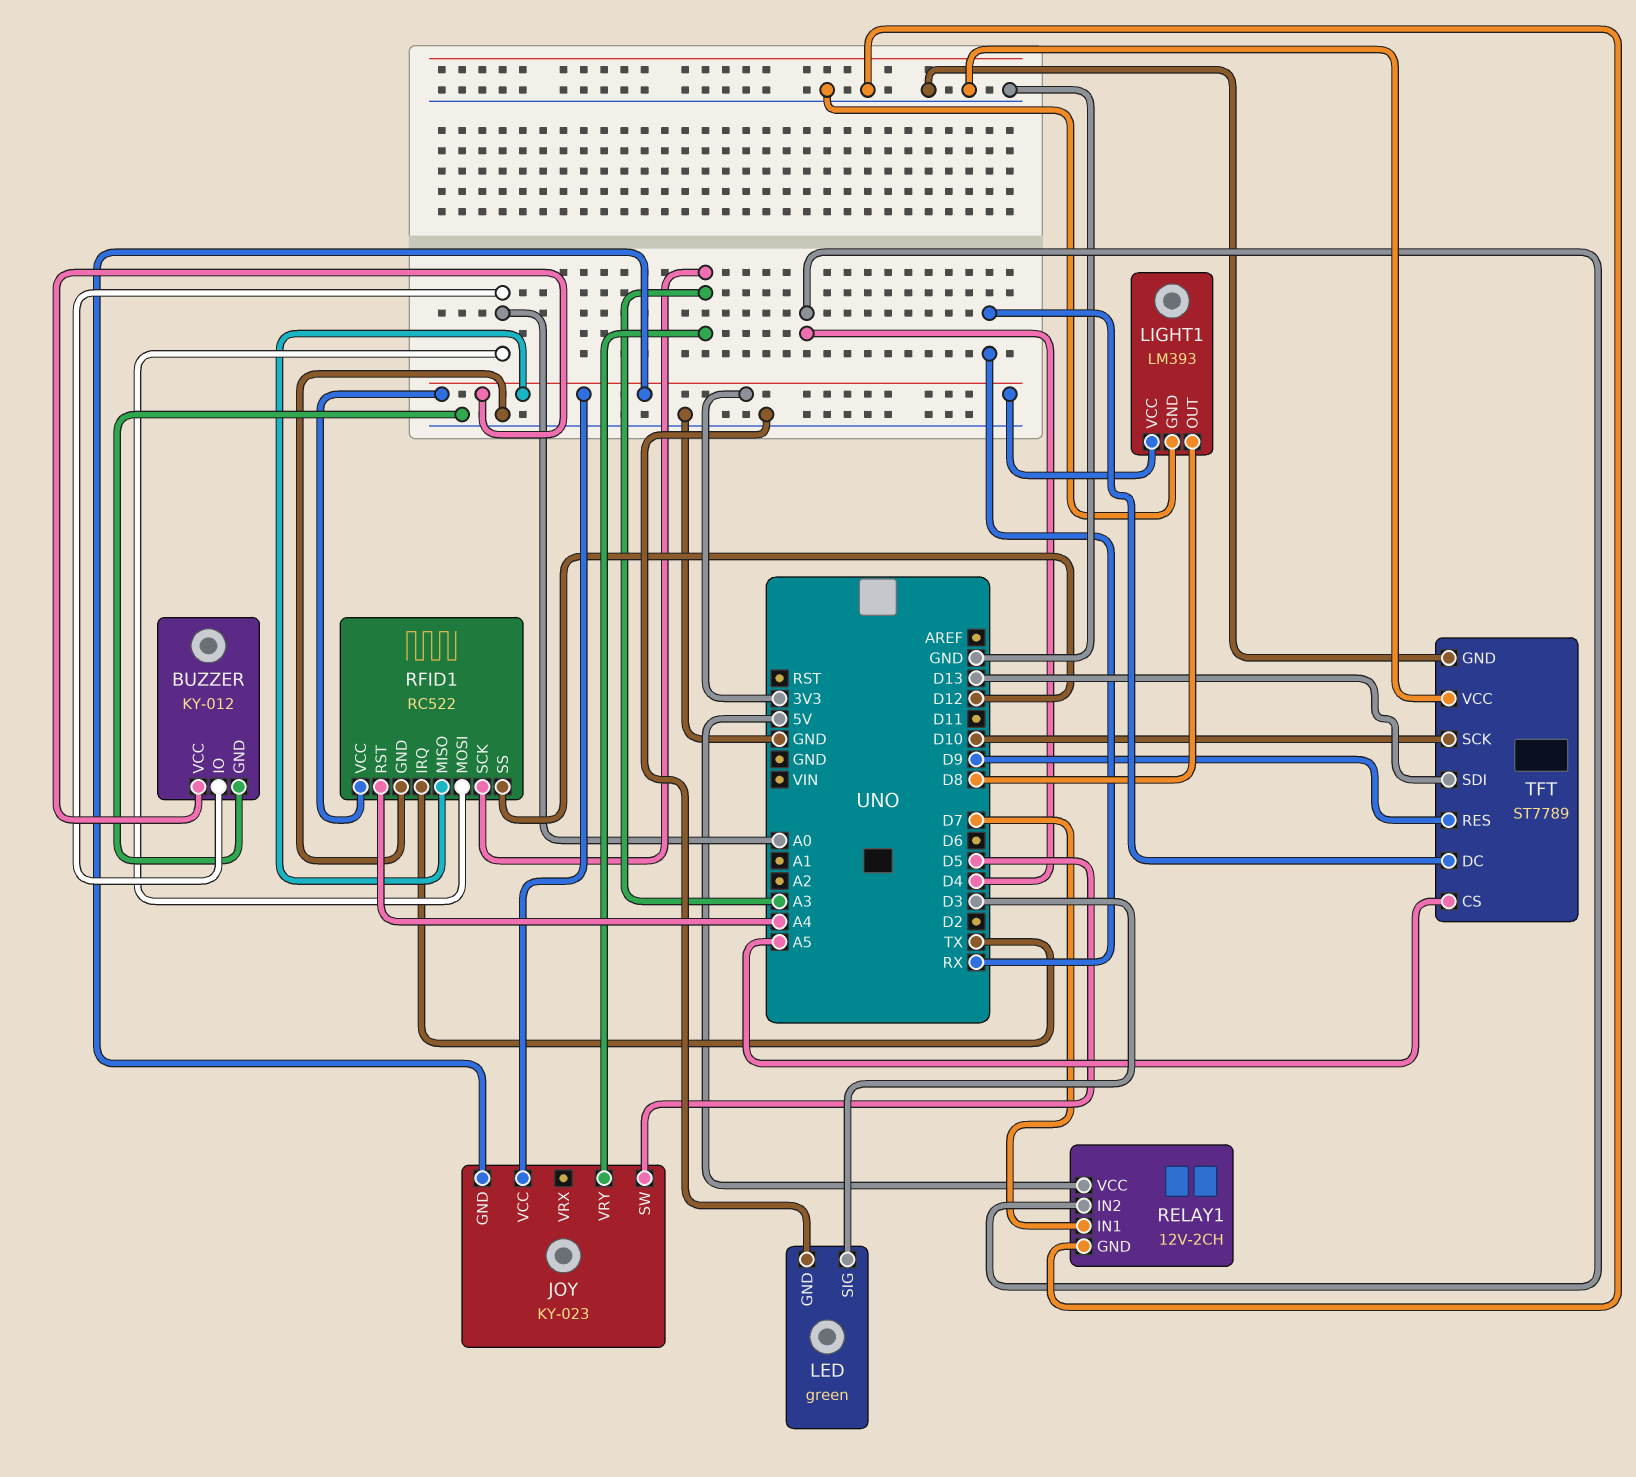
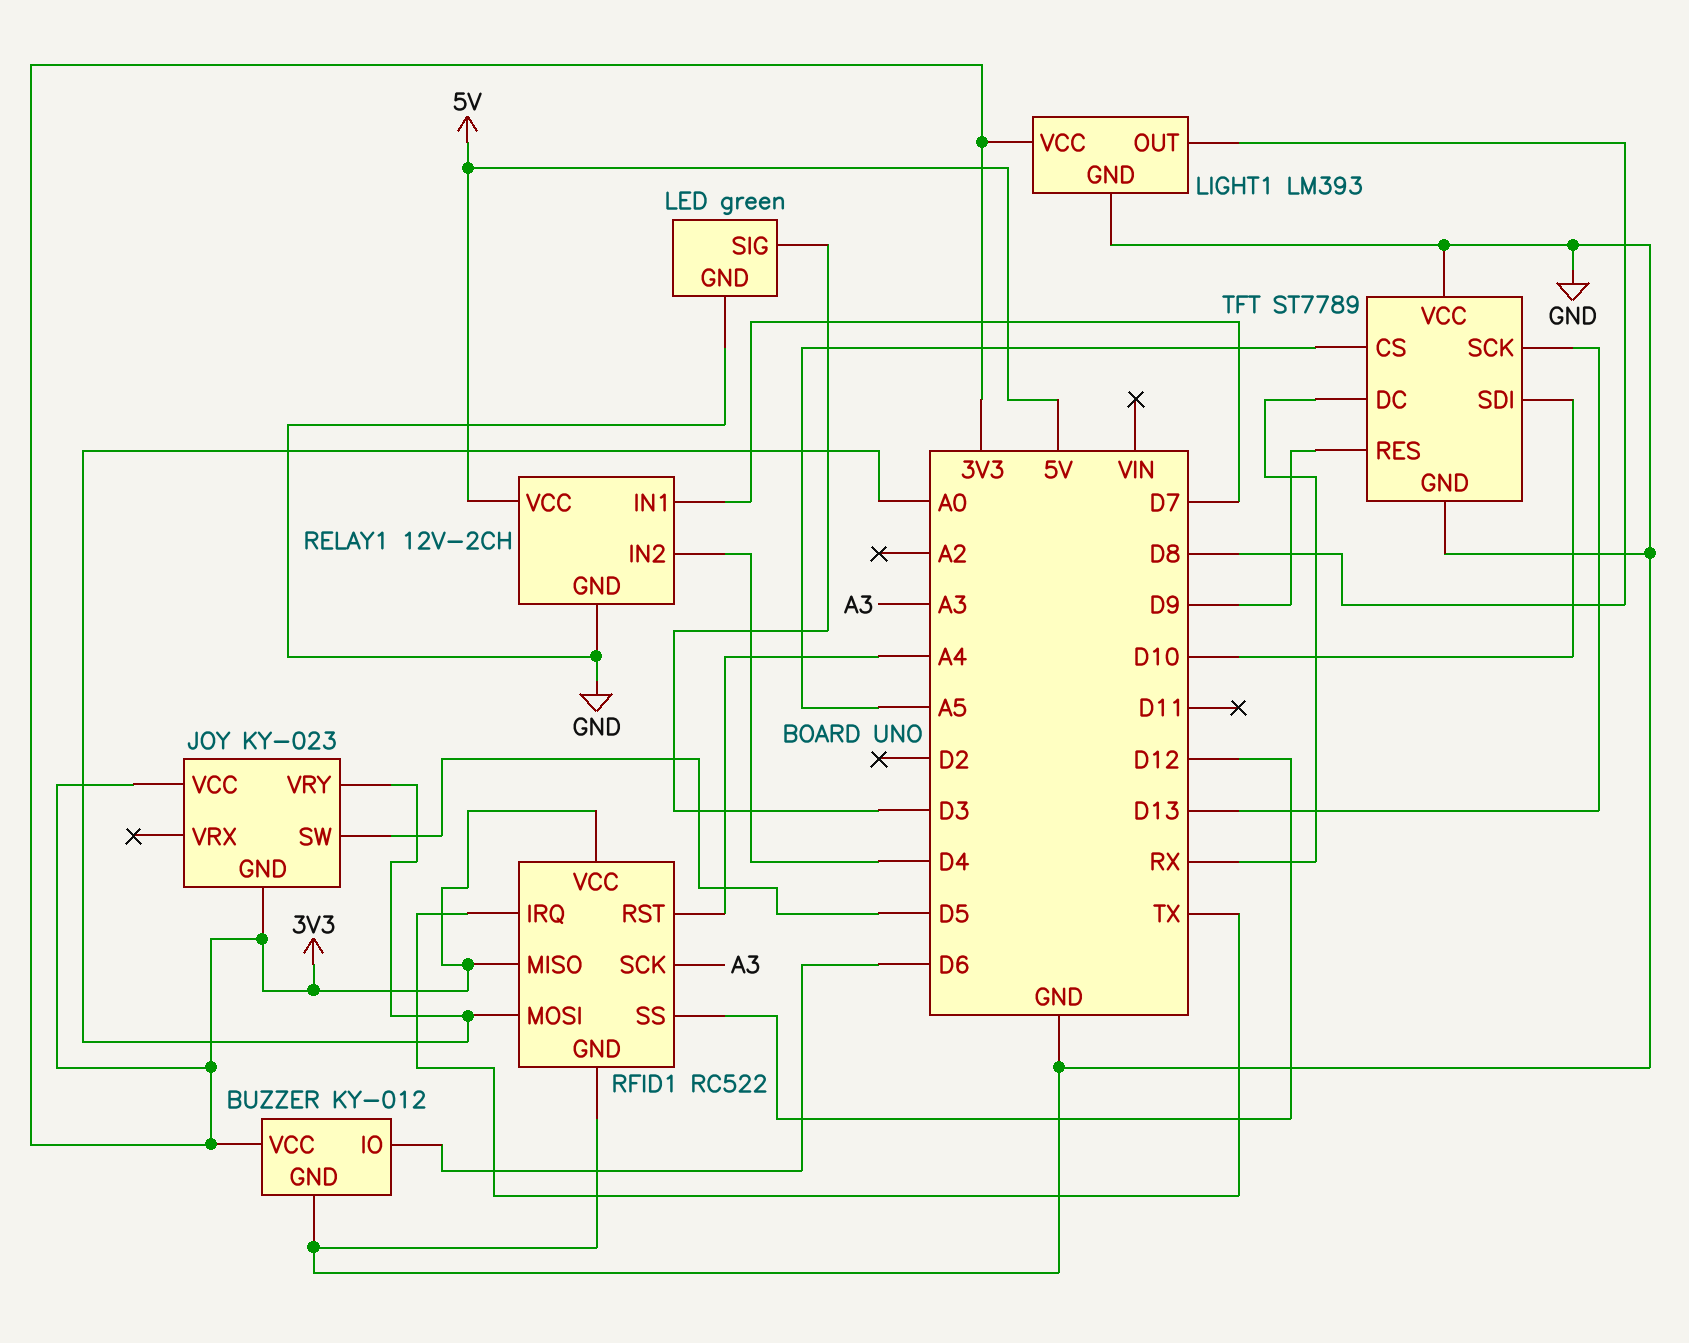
BUZZER pin IO: A0 -> D6
JOY pin VRY: A3 -> A0
TFT pin SCK: D10 -> D13
TFT pin SDI: D13 -> D10

